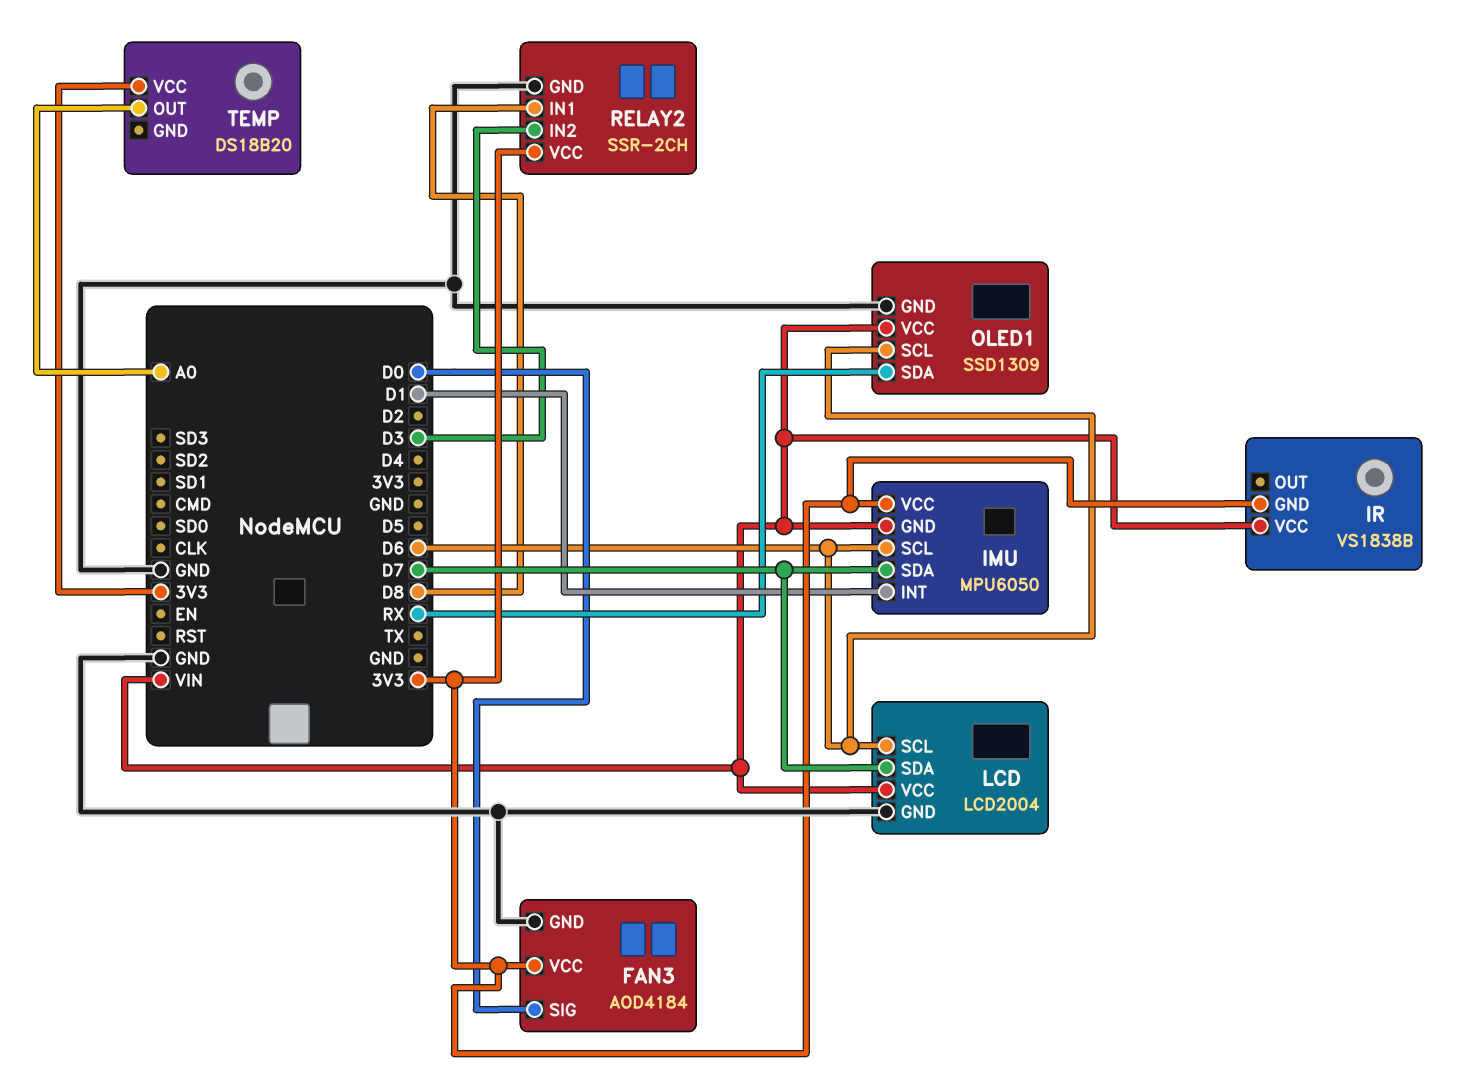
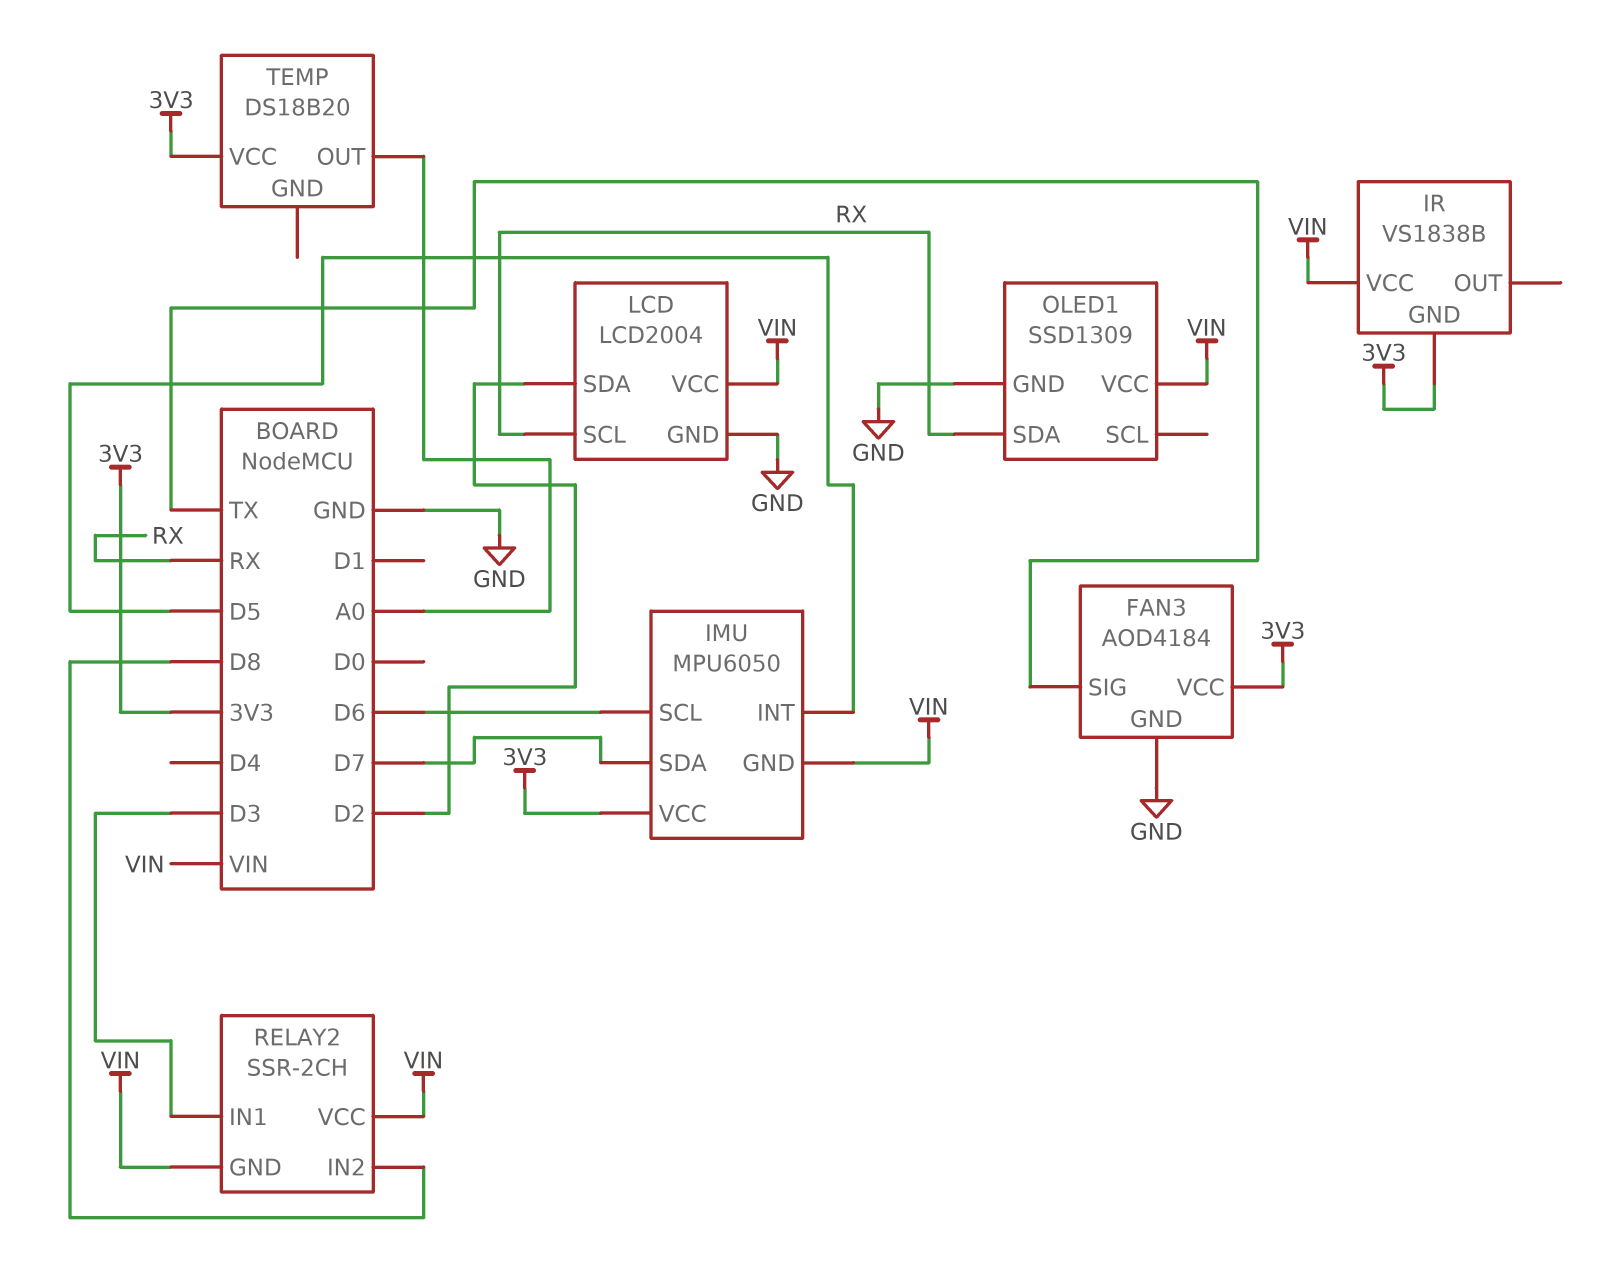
FAN3 pin SIG: D0 -> TX
IMU pin INT: D1 -> D5
LCD pin SCL: D6 -> RX
LCD pin SDA: D7 -> D2
OLED1 pin SCL: D6 -> none
RELAY2 pin GND: GND -> VIN
RELAY2 pin IN1: D8 -> D3
RELAY2 pin IN2: D3 -> D8
RELAY2 pin VCC: 3V3 -> VIN

